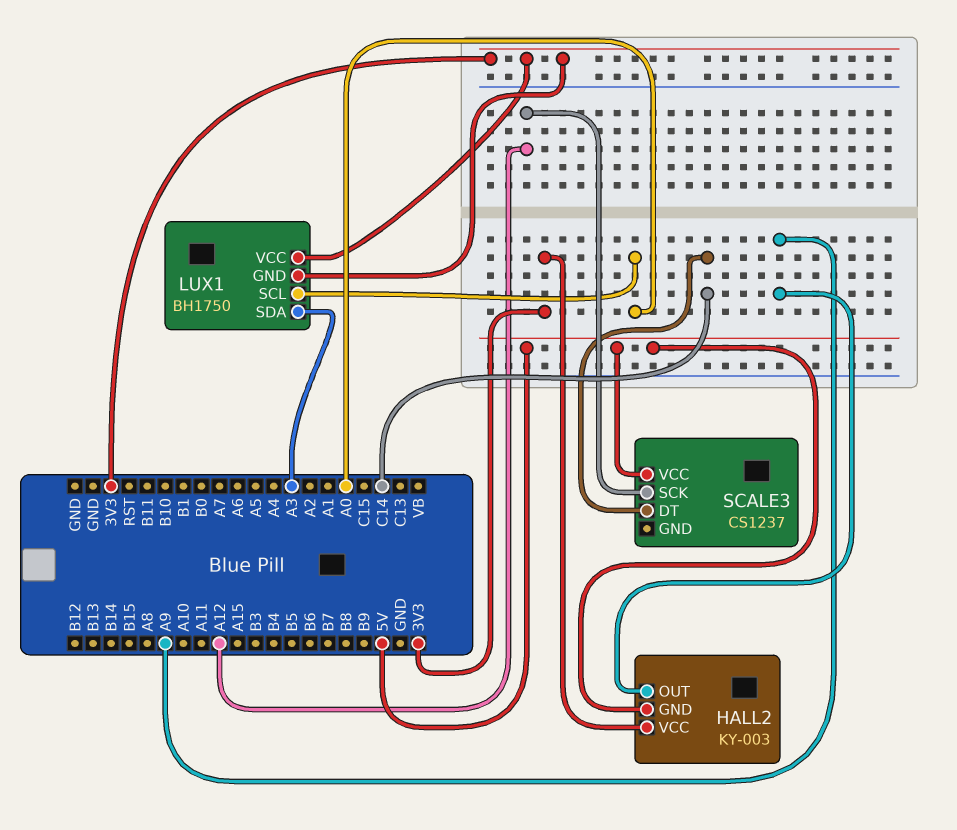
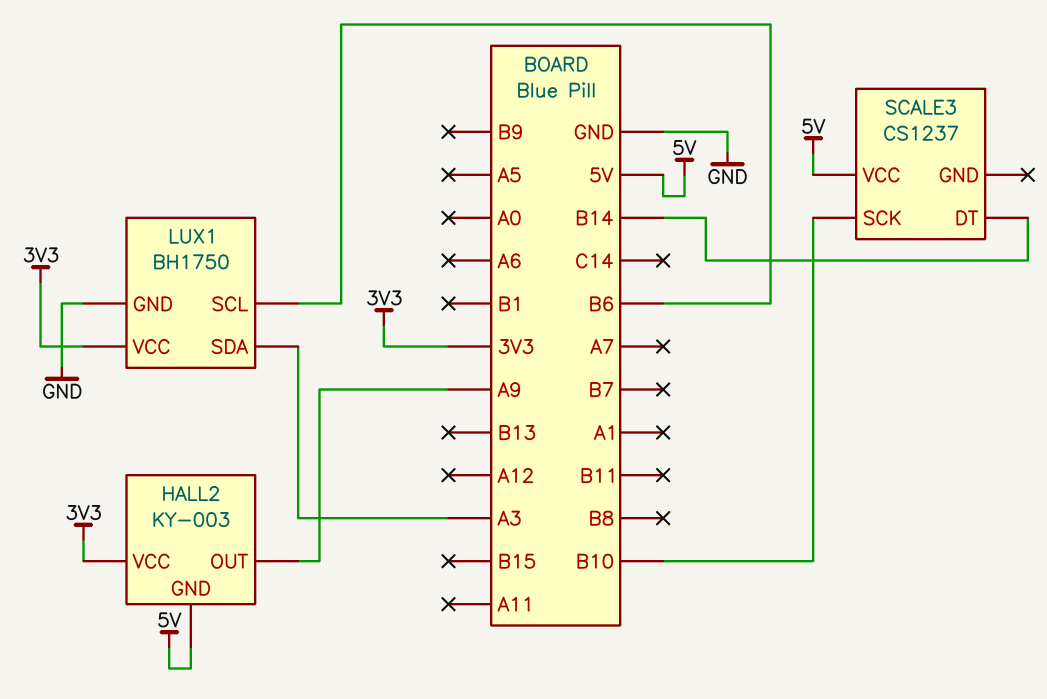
LUX1 pin GND: 3V3 -> GND
LUX1 pin SCL: A0 -> B6
SCALE3 pin DT: C14 -> B14
SCALE3 pin SCK: A12 -> B10

